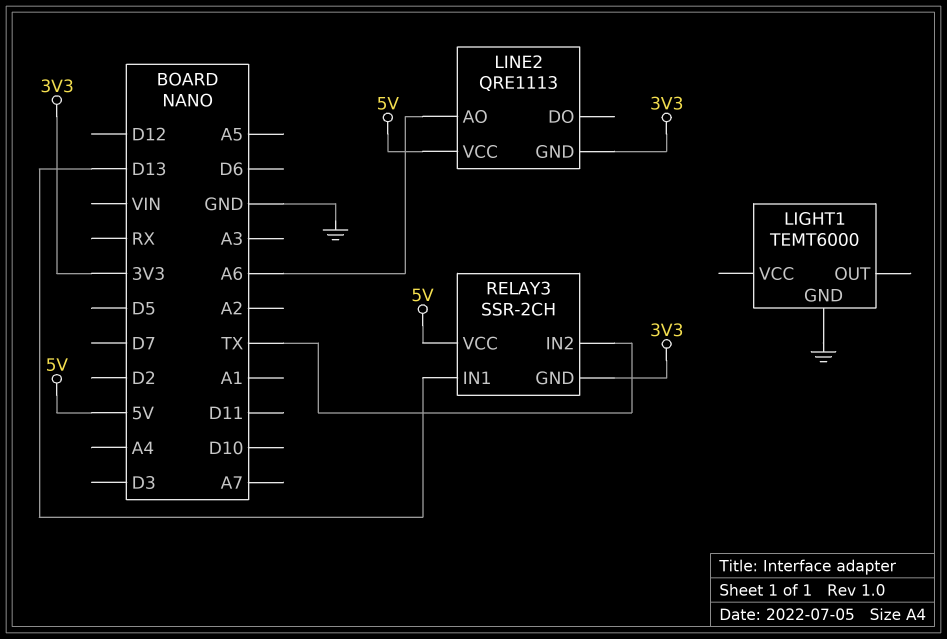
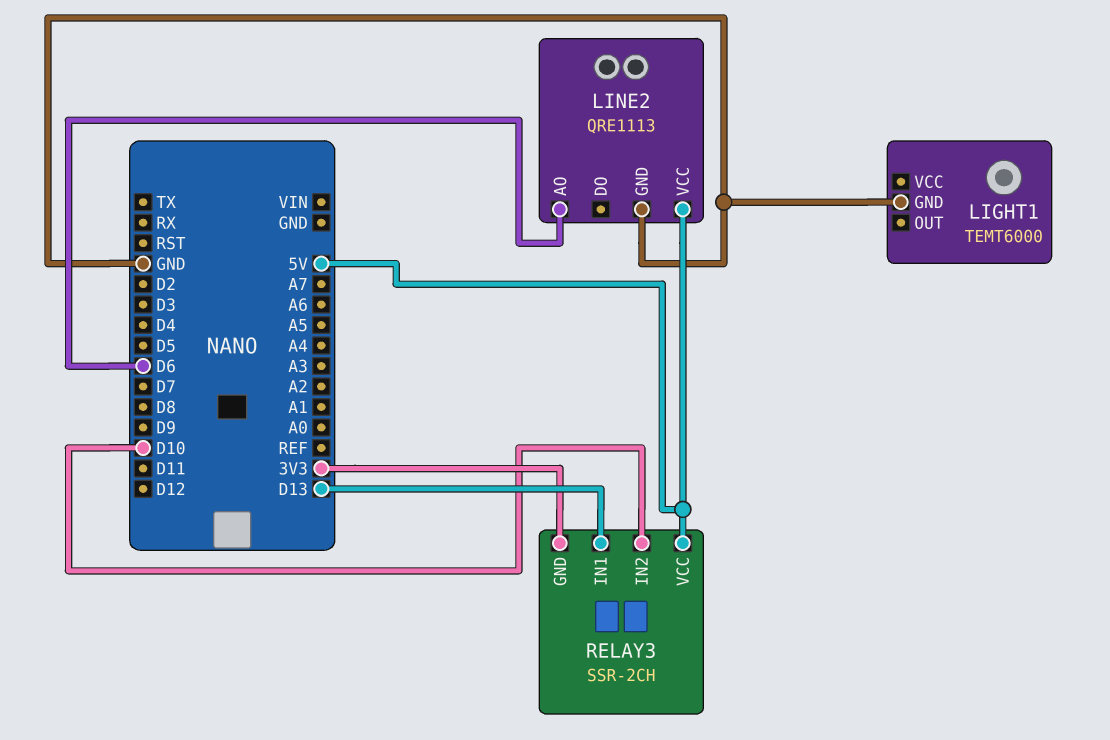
LINE2 pin AO: A6 -> D6
LINE2 pin GND: 3V3 -> GND
RELAY3 pin IN2: TX -> D10

